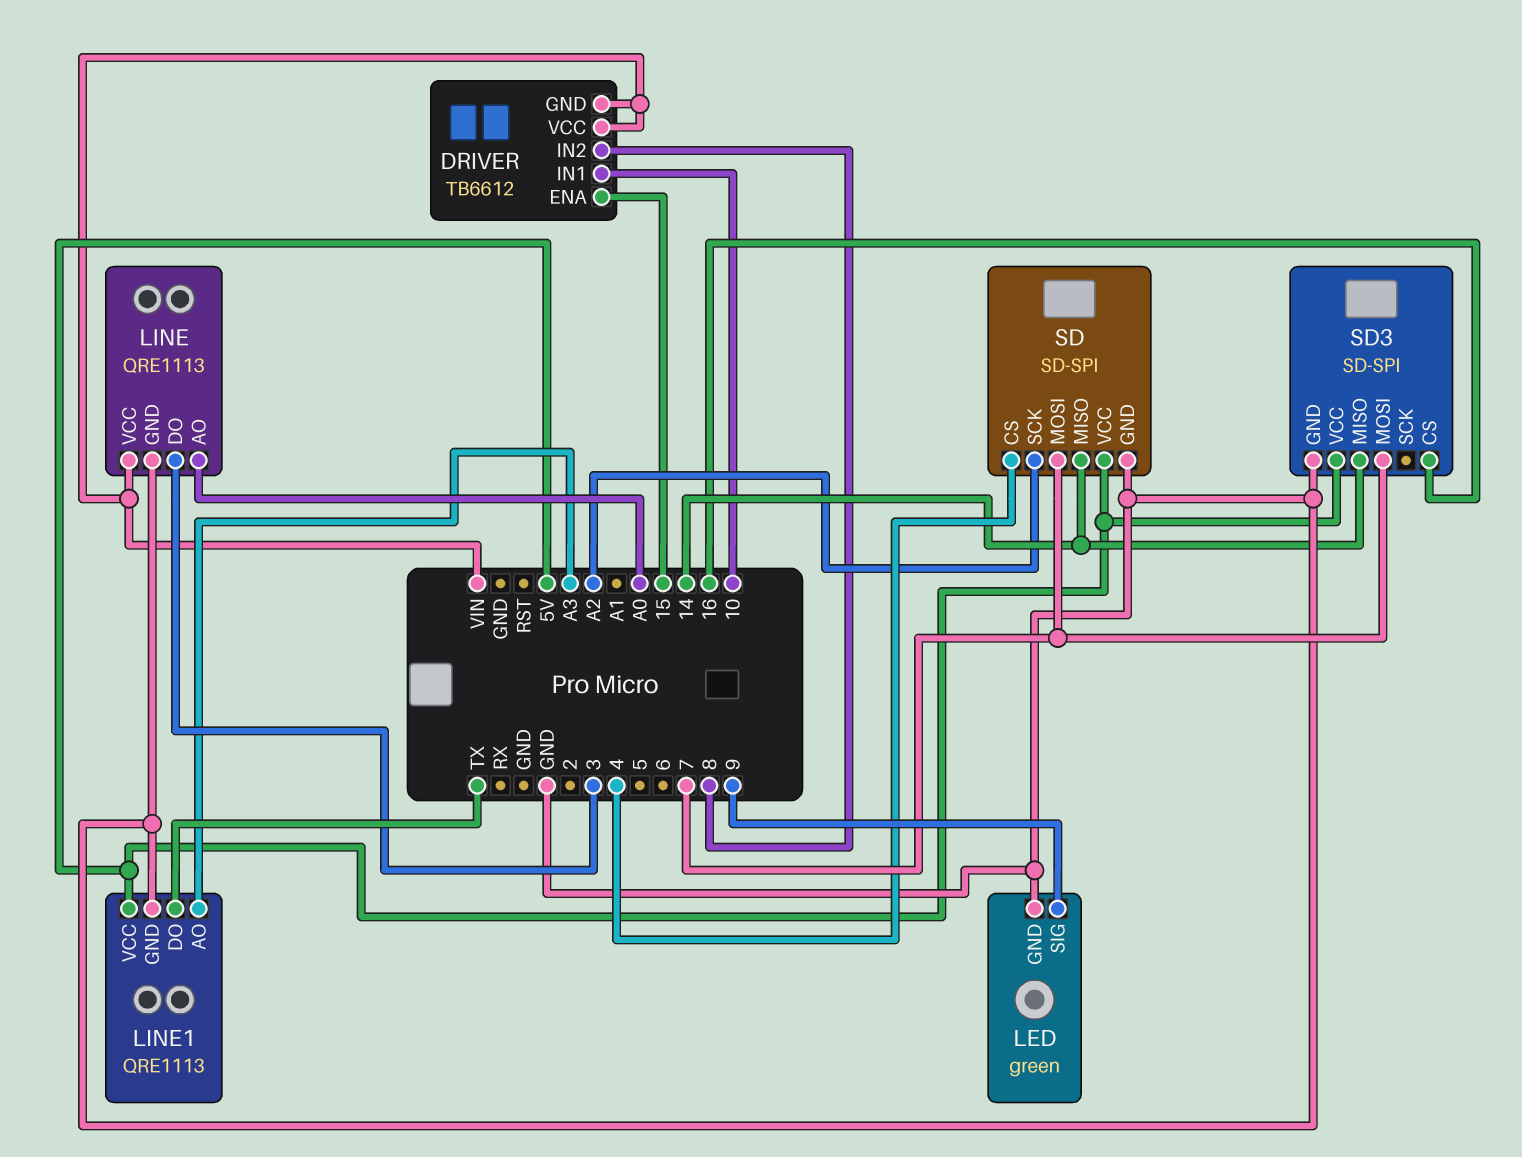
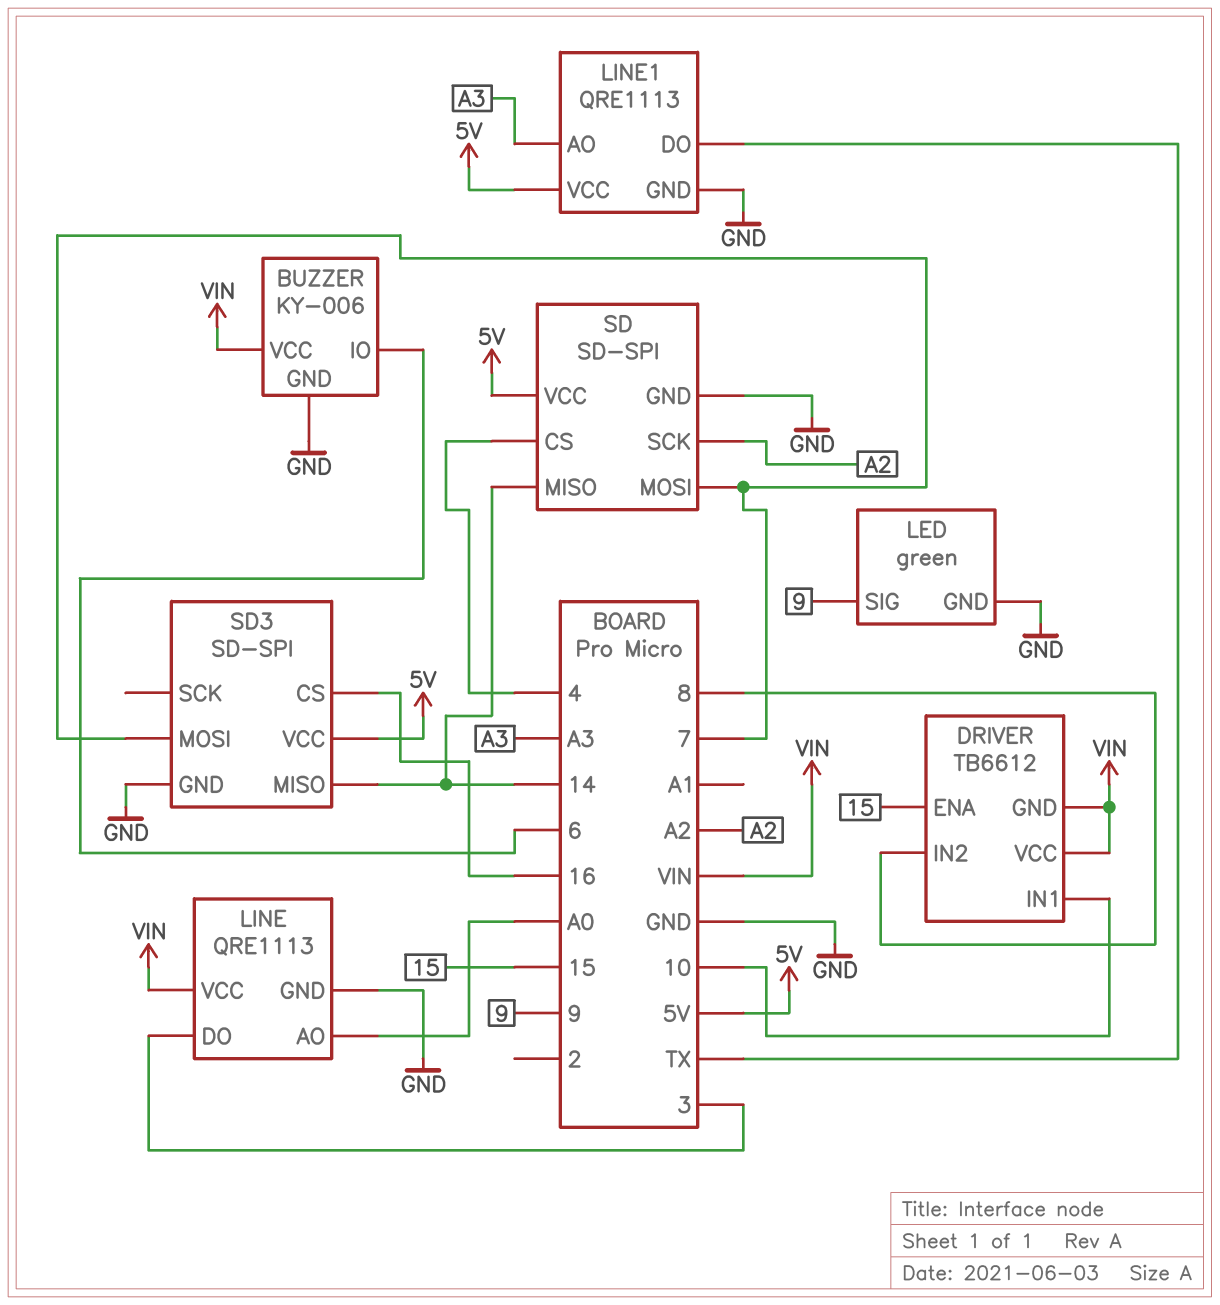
BUZZER: none -> KY-006
BUZZER pin GND: none -> GND
BUZZER pin IO: none -> 6
BUZZER pin VCC: none -> VIN

